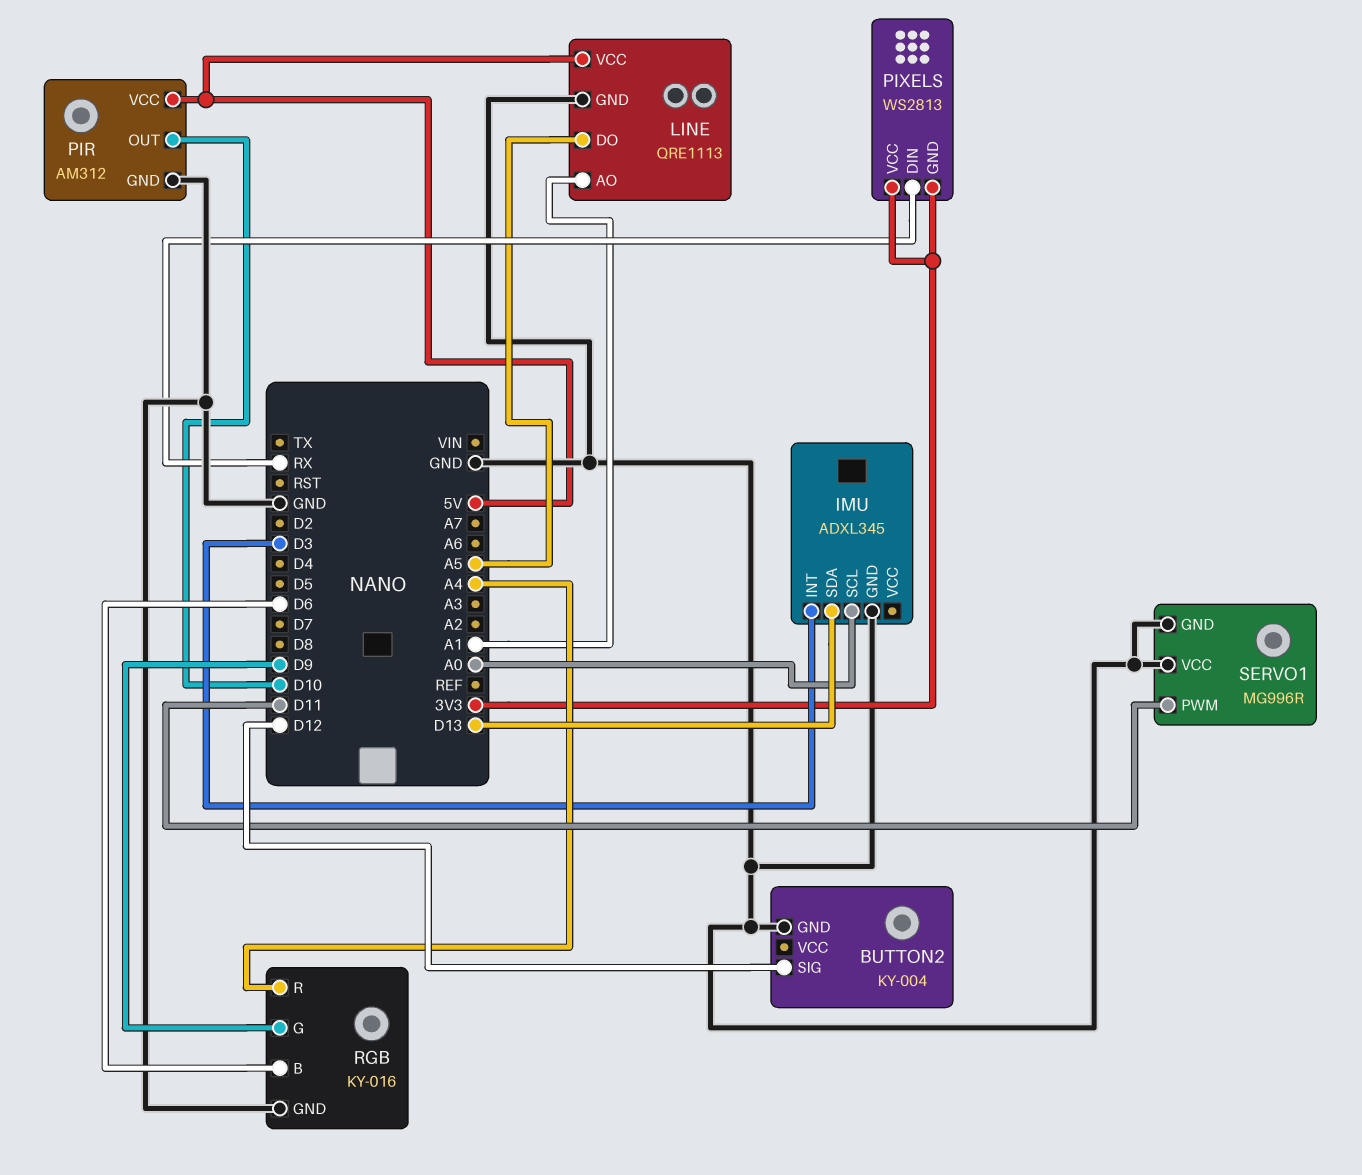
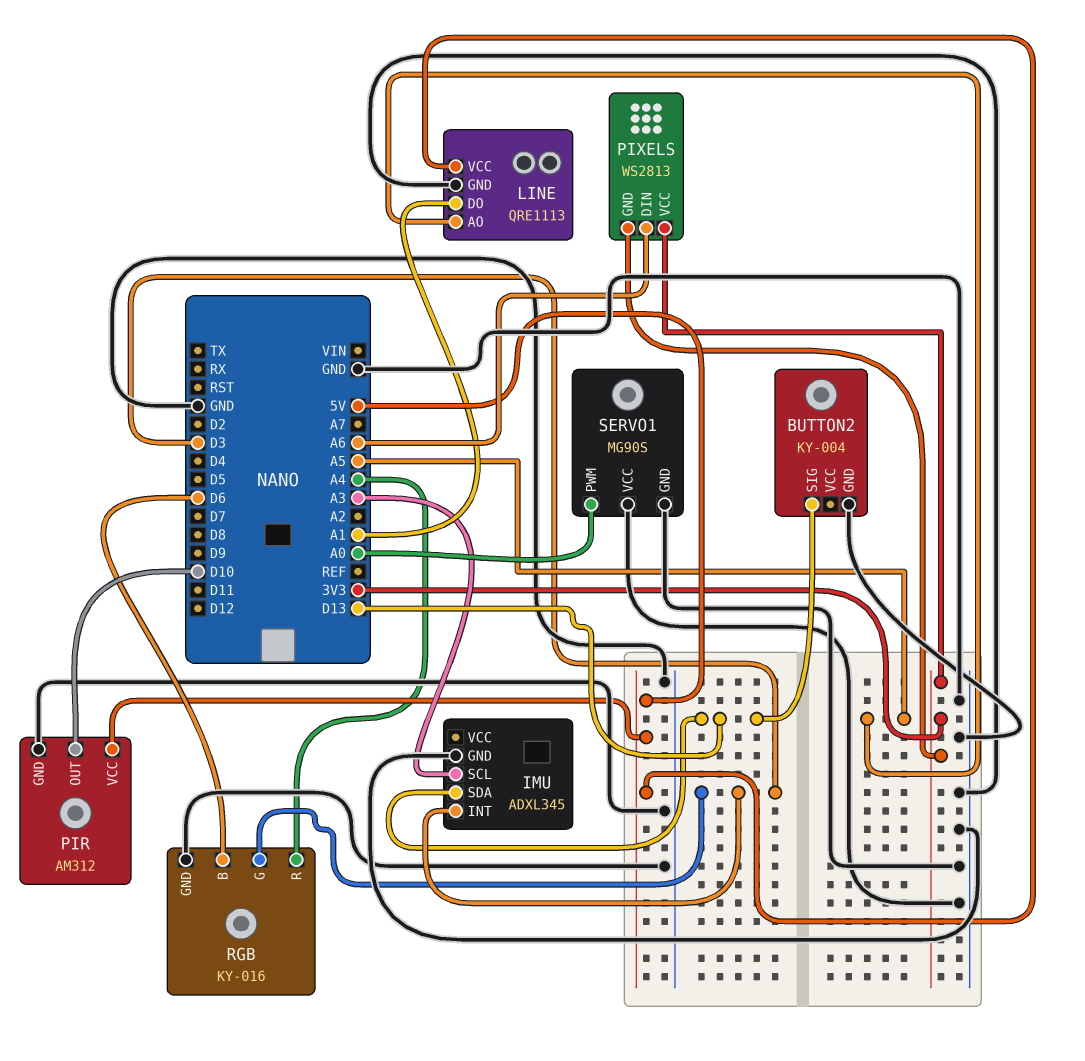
BUTTON2 pin SIG: D12 -> D13
IMU pin SCL: A0 -> A3
LINE pin AO: A1 -> A5
LINE pin DO: A5 -> A1
PIXELS pin DIN: RX -> A6
RGB pin G: D9 -> D3
SERVO1: MG996R -> MG90S
SERVO1 pin PWM: D11 -> A0

